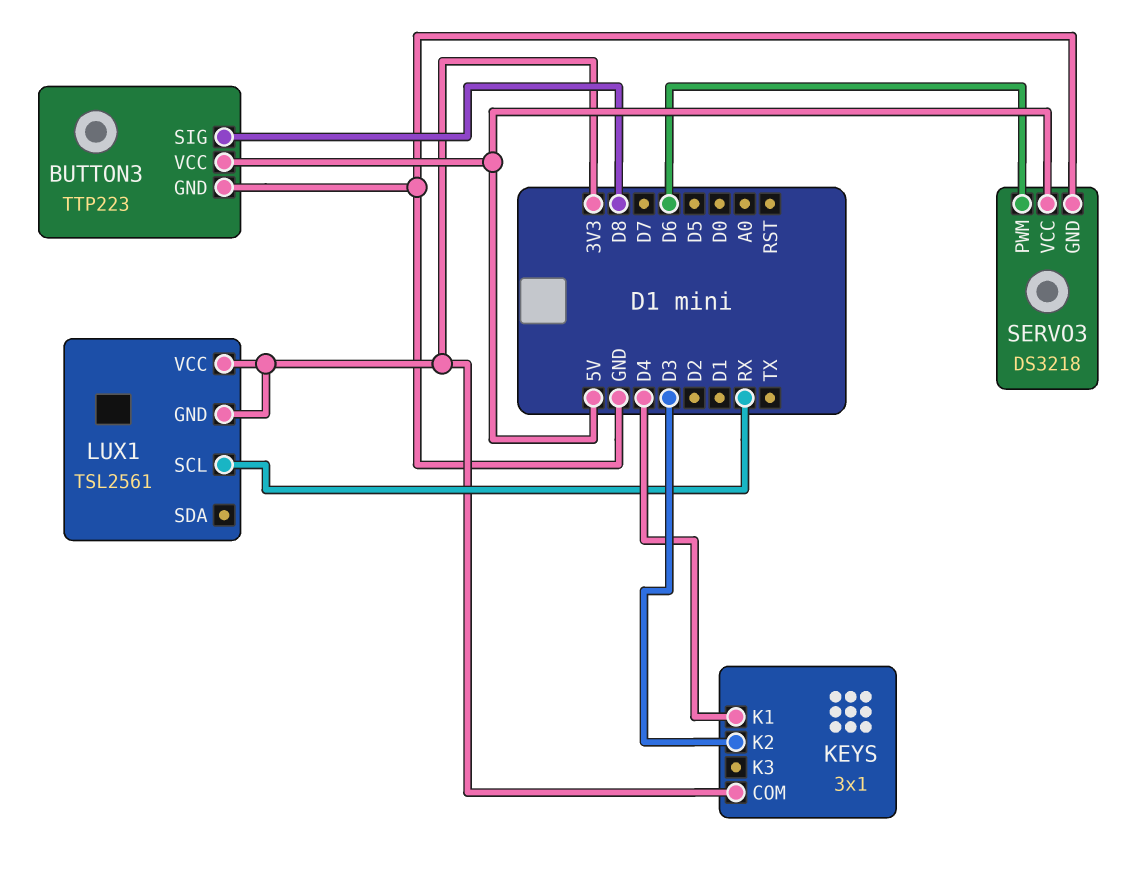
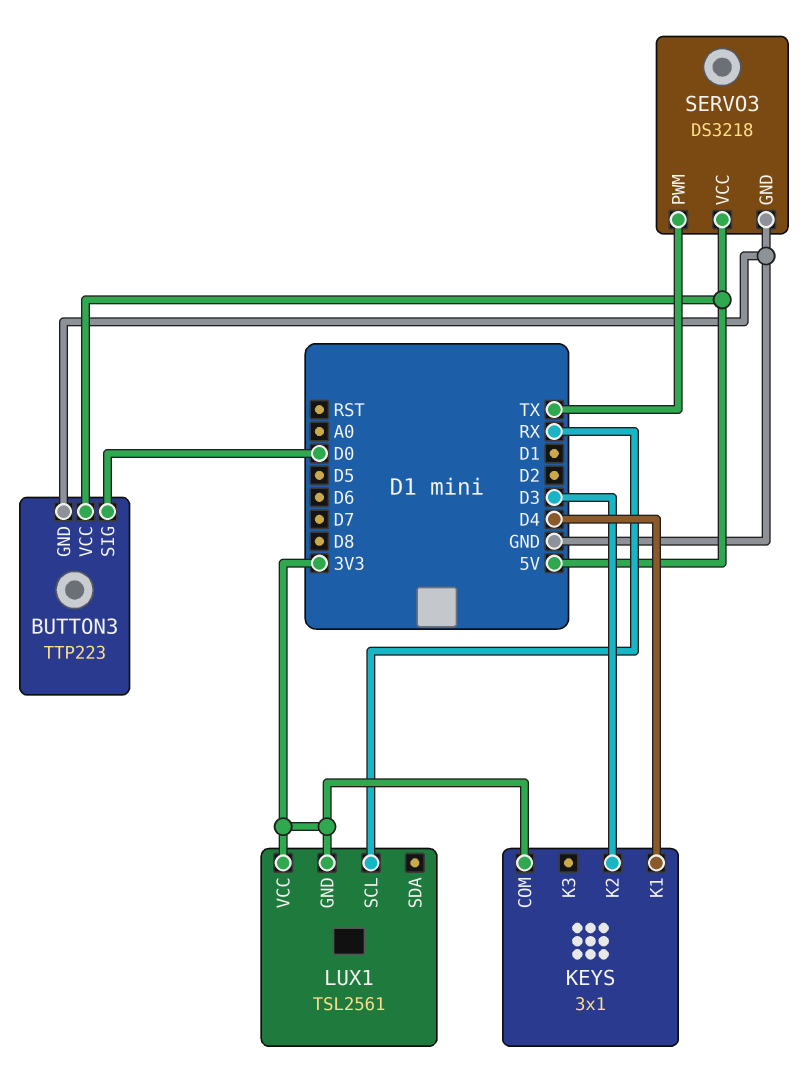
BUTTON3 pin SIG: D8 -> D0
SERVO3 pin PWM: D6 -> TX

